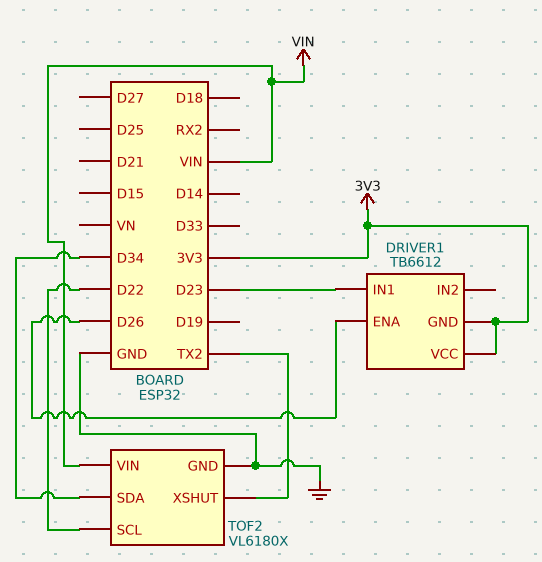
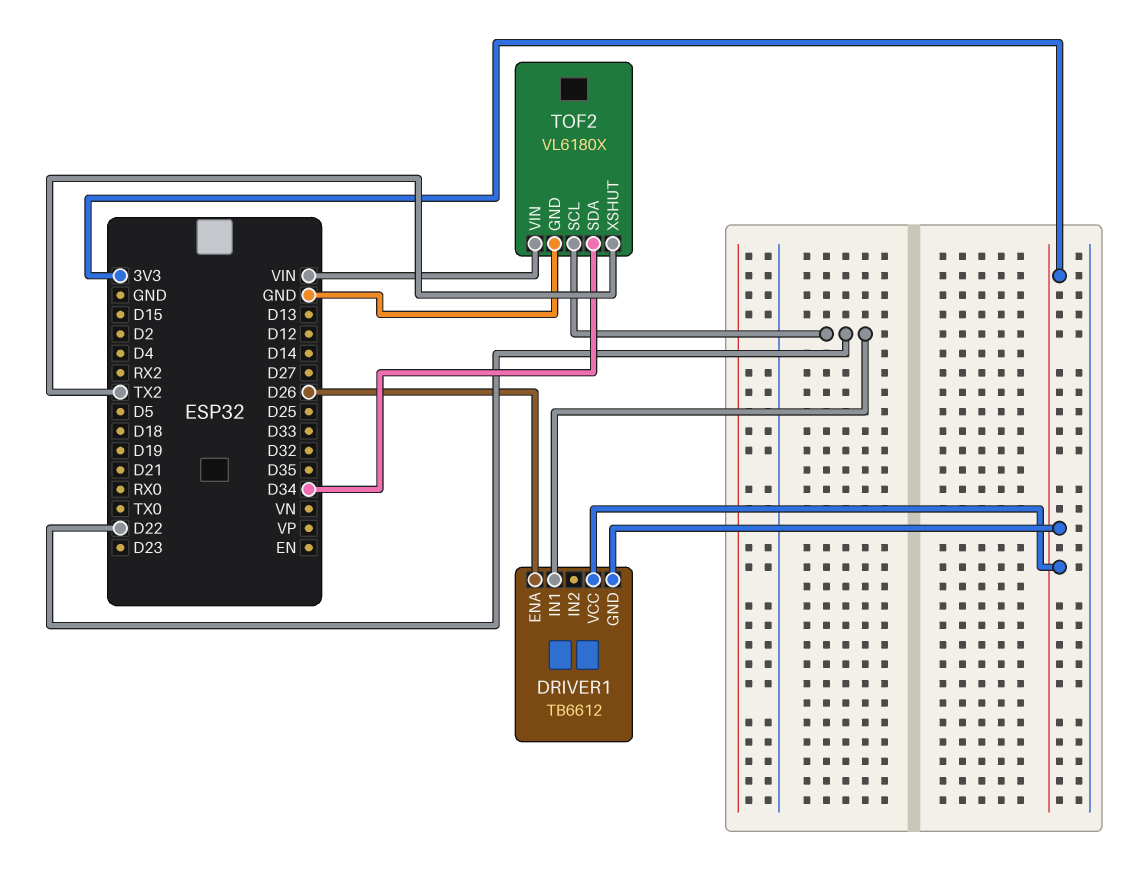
DRIVER1 pin IN1: D23 -> D22

